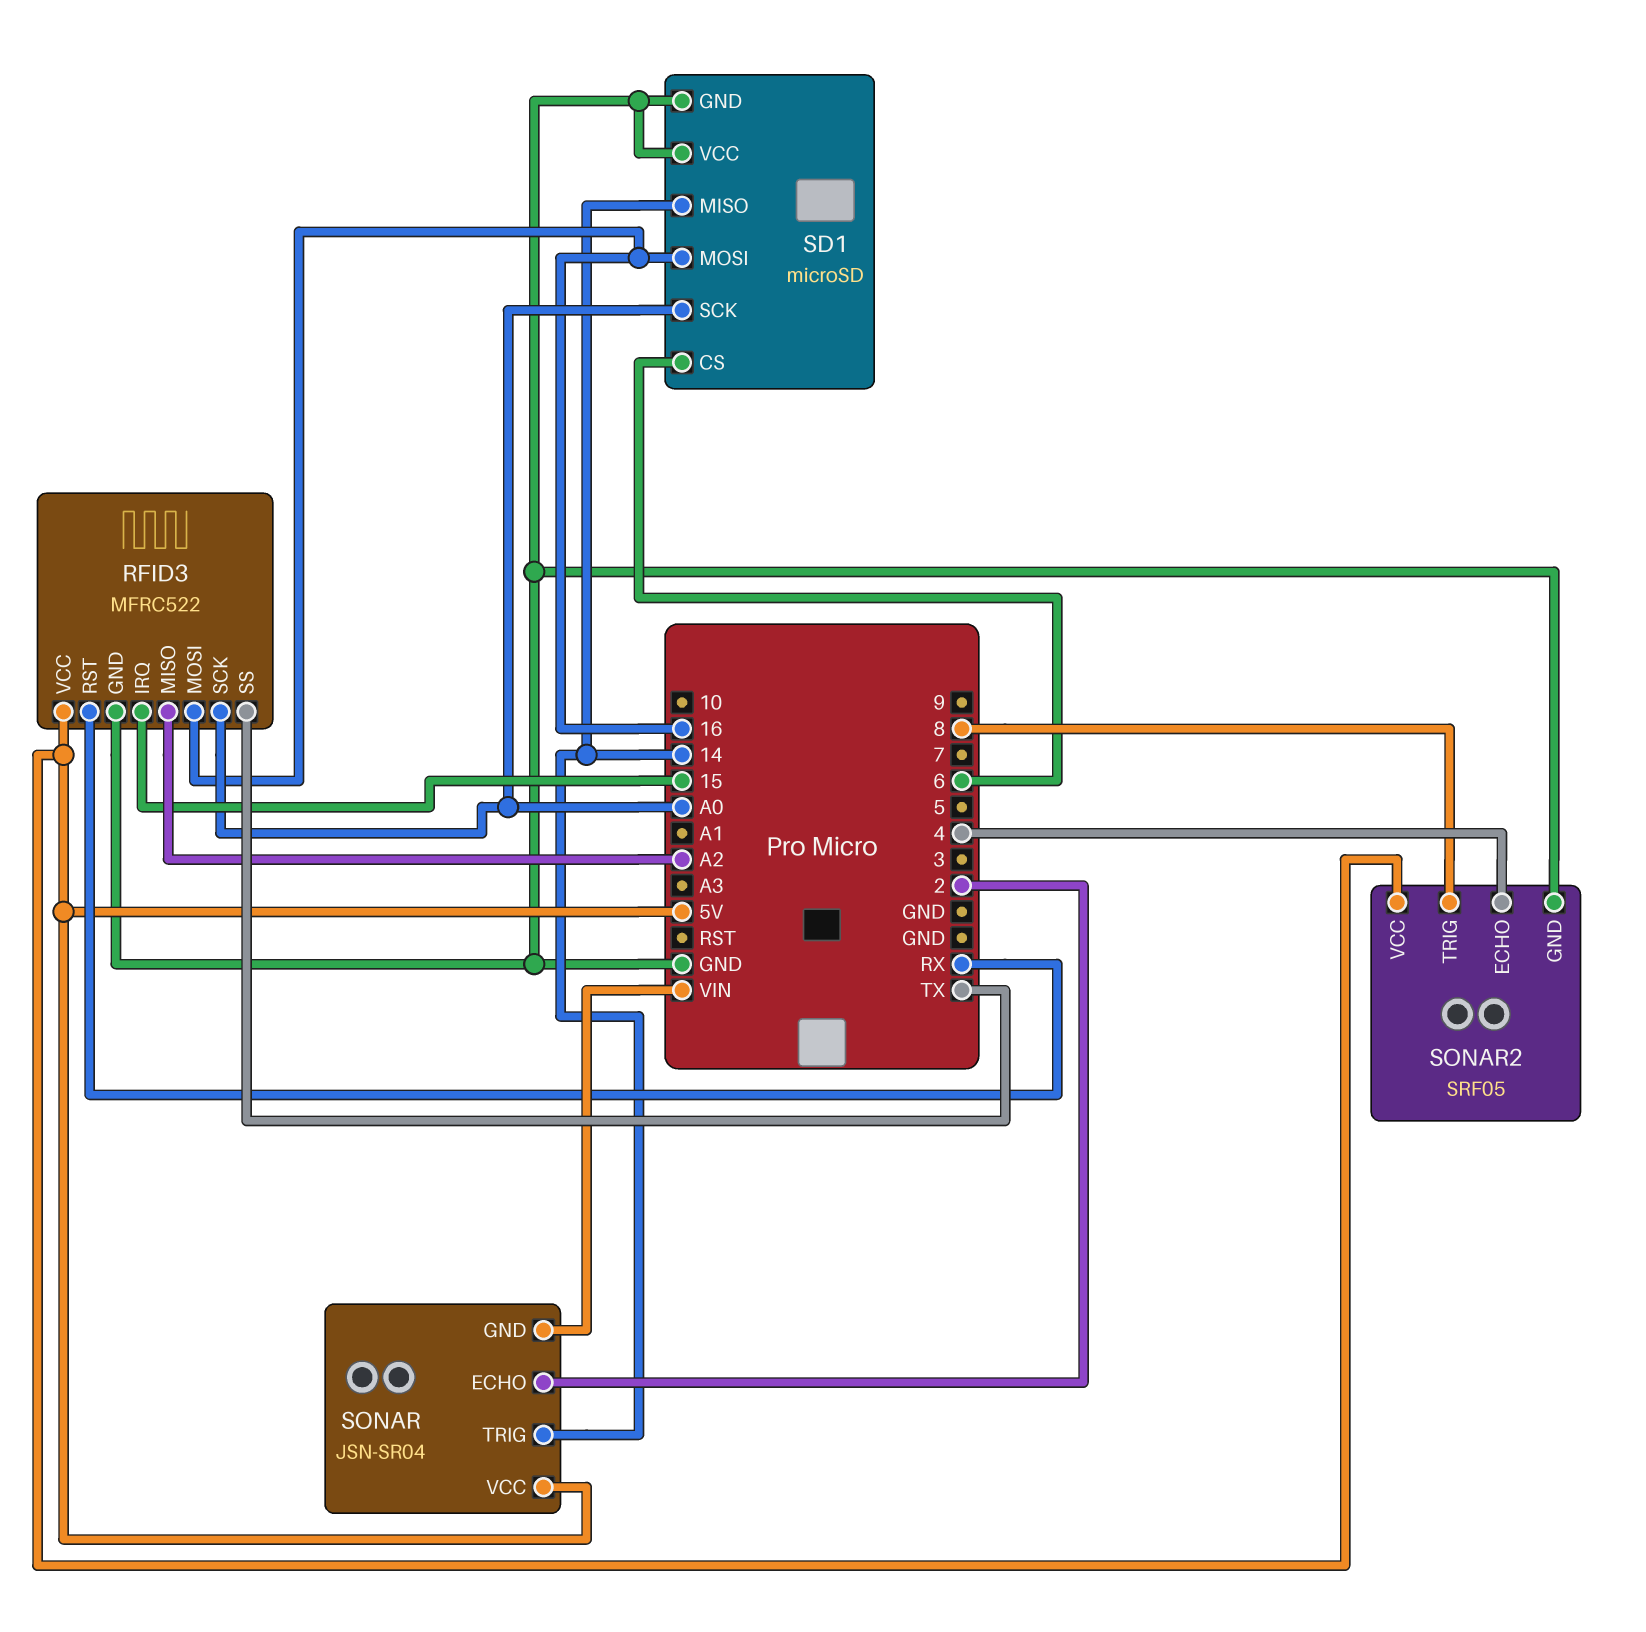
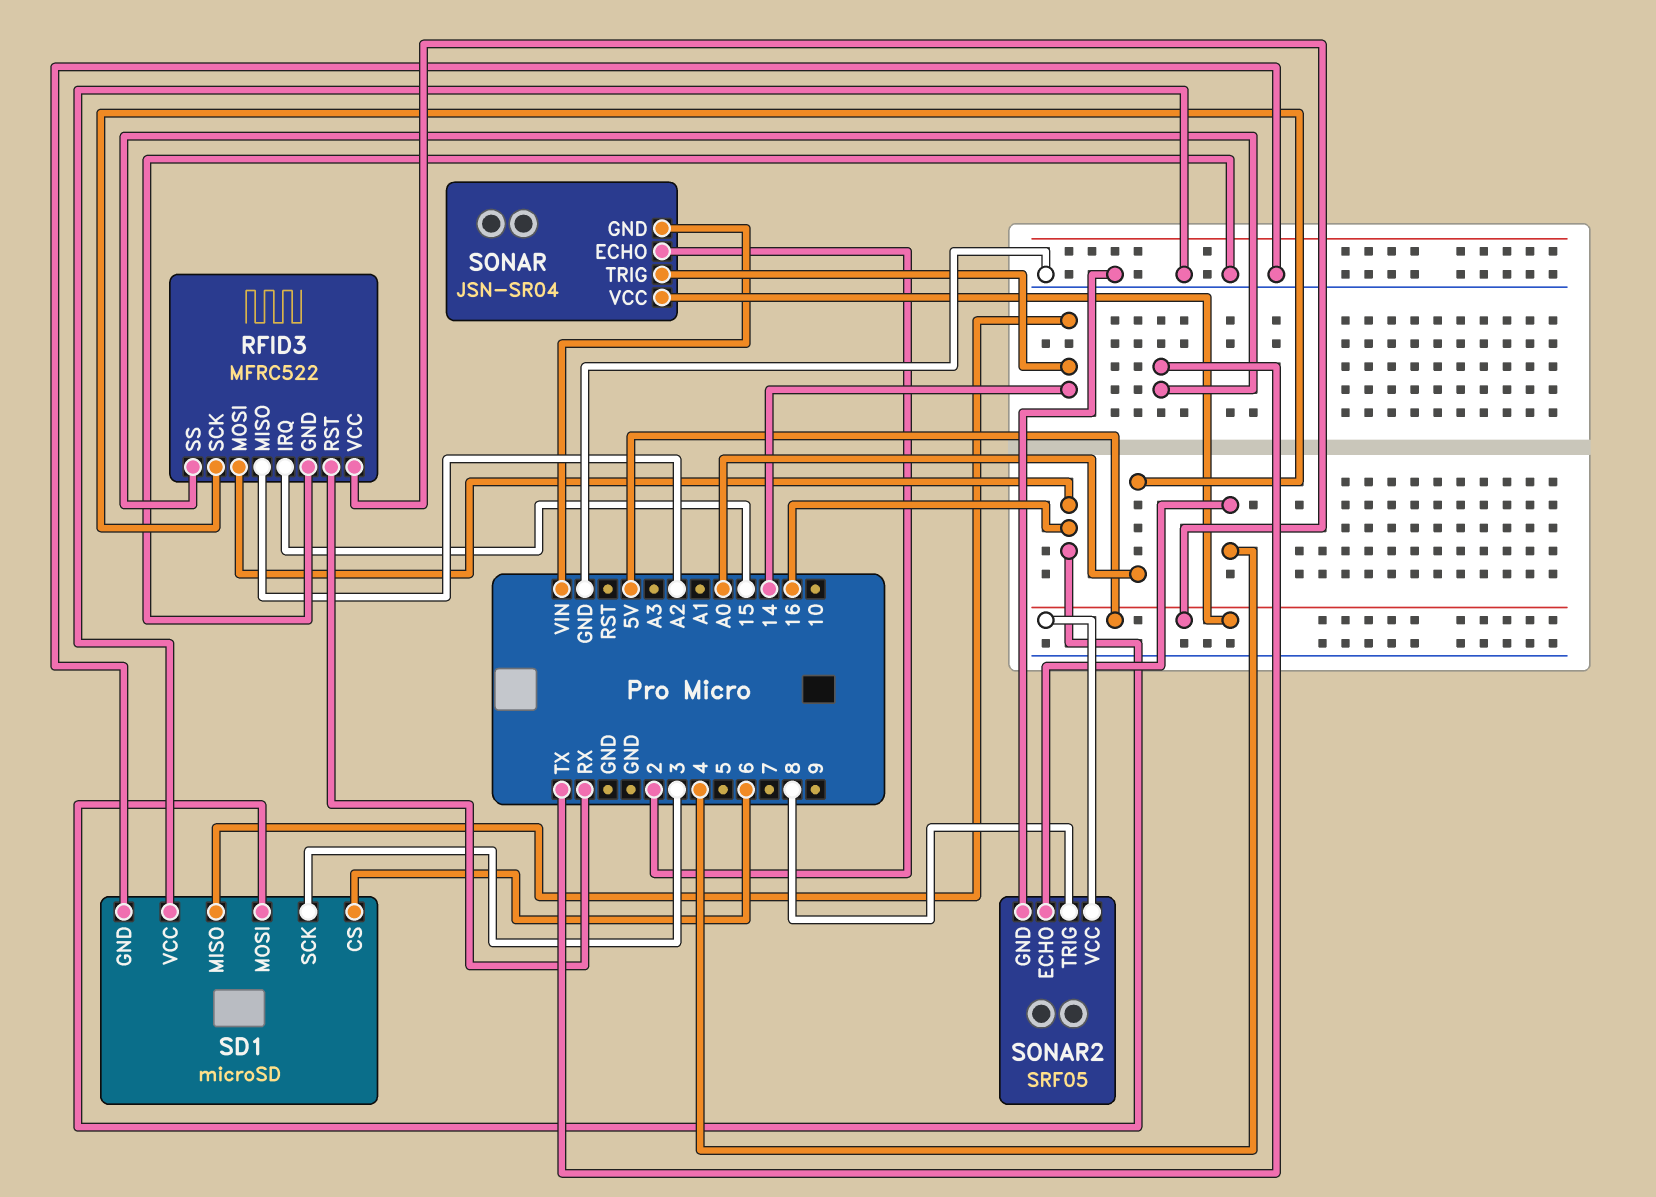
SD1 pin SCK: A0 -> 3

